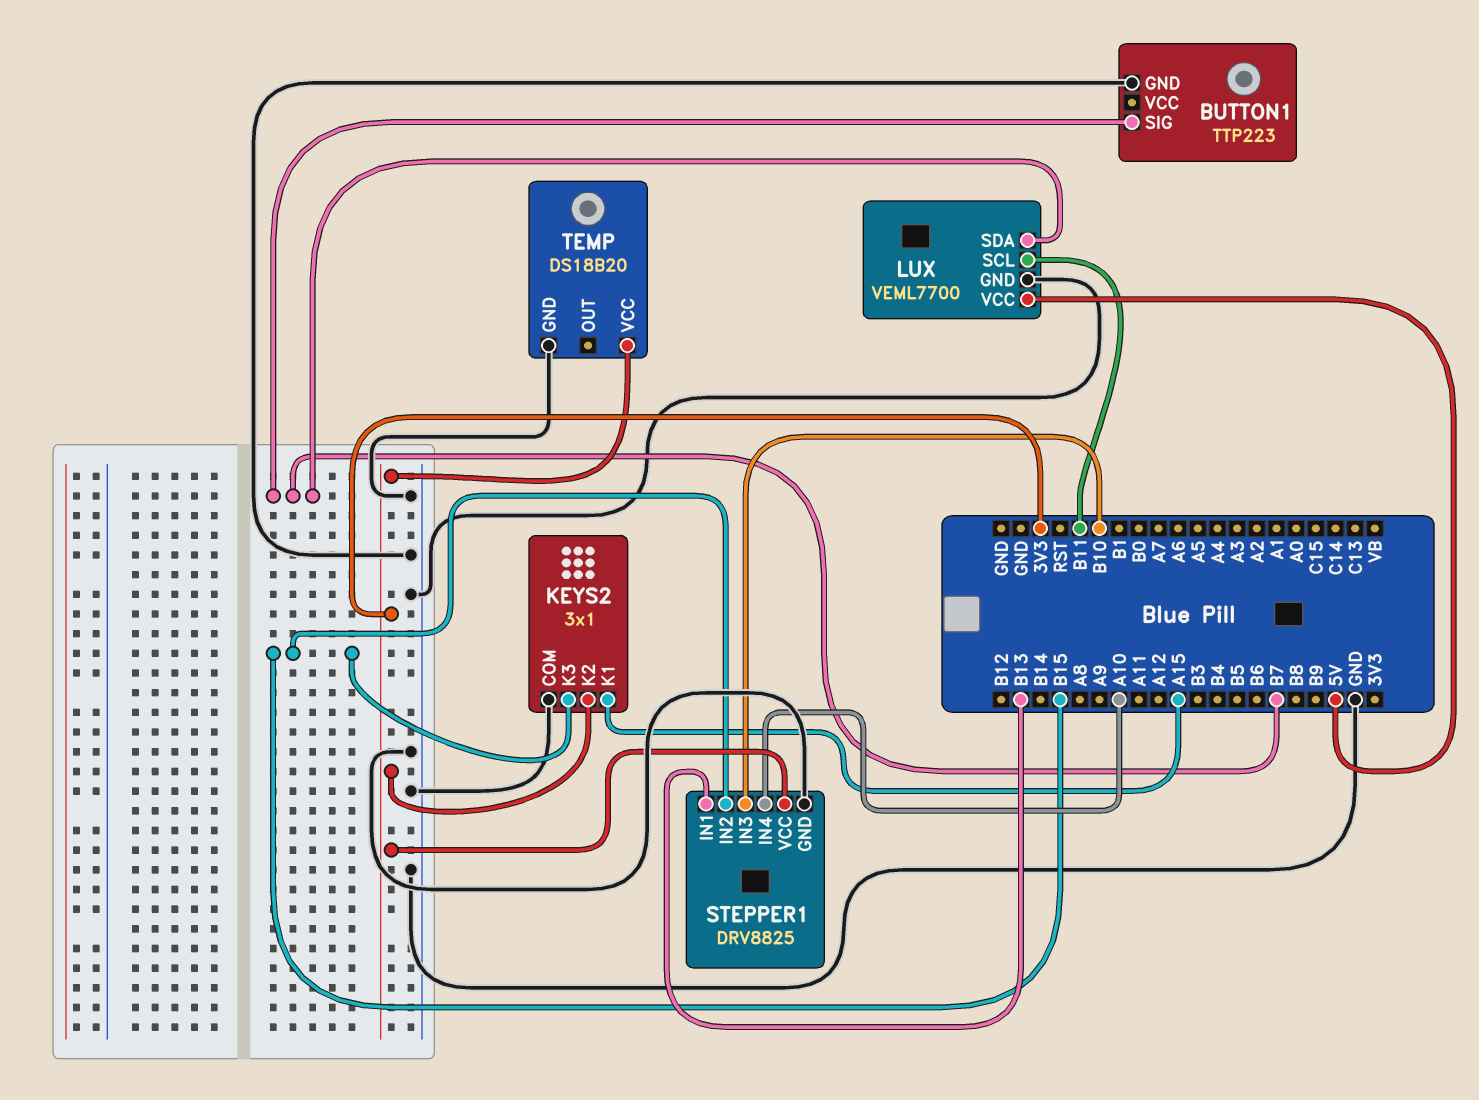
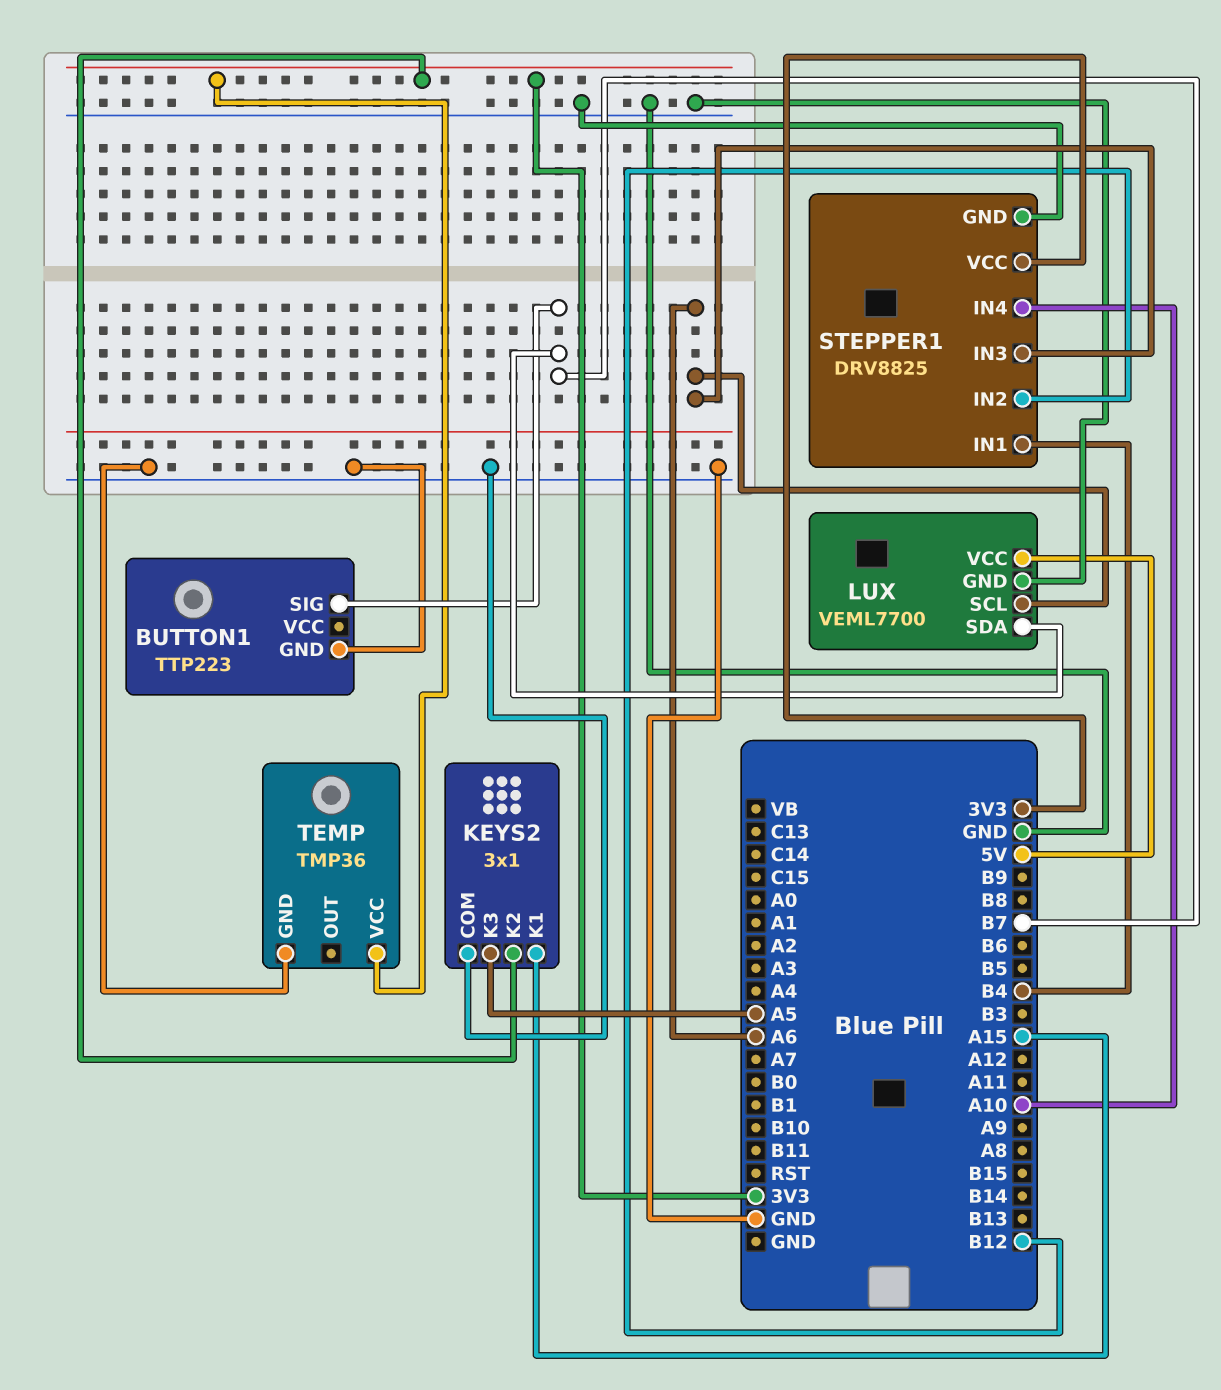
KEYS2 pin K3: B15 -> A5
LUX pin SCL: B11 -> A6
STEPPER1 pin IN1: B13 -> B4
STEPPER1 pin IN2: B15 -> B12
STEPPER1 pin IN3: B10 -> A6
TEMP: DS18B20 -> TMP36

